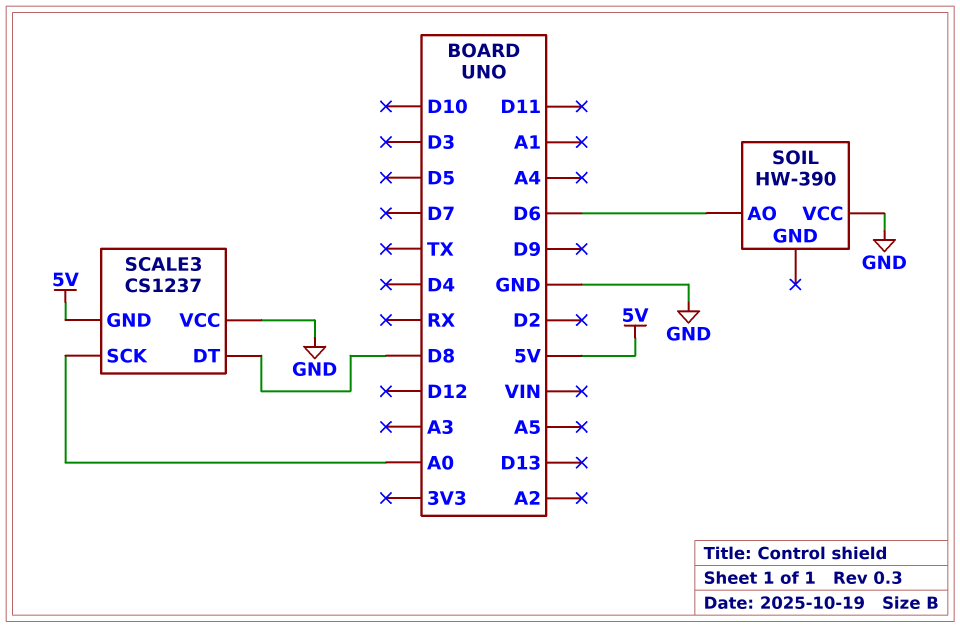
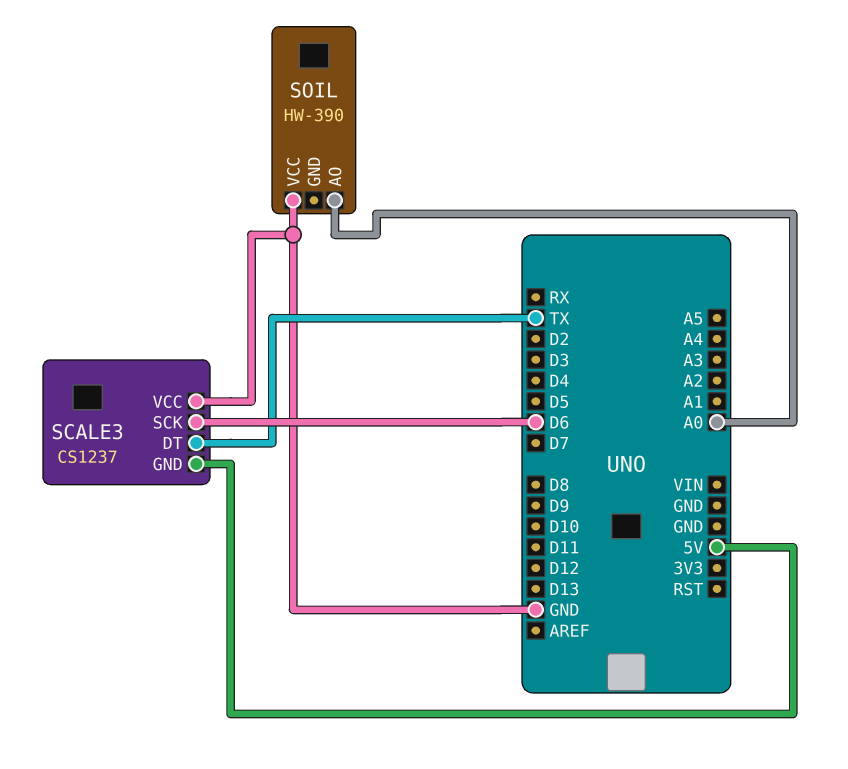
SCALE3 pin DT: D8 -> TX
SCALE3 pin SCK: A0 -> D6
SOIL pin AO: D6 -> A0

